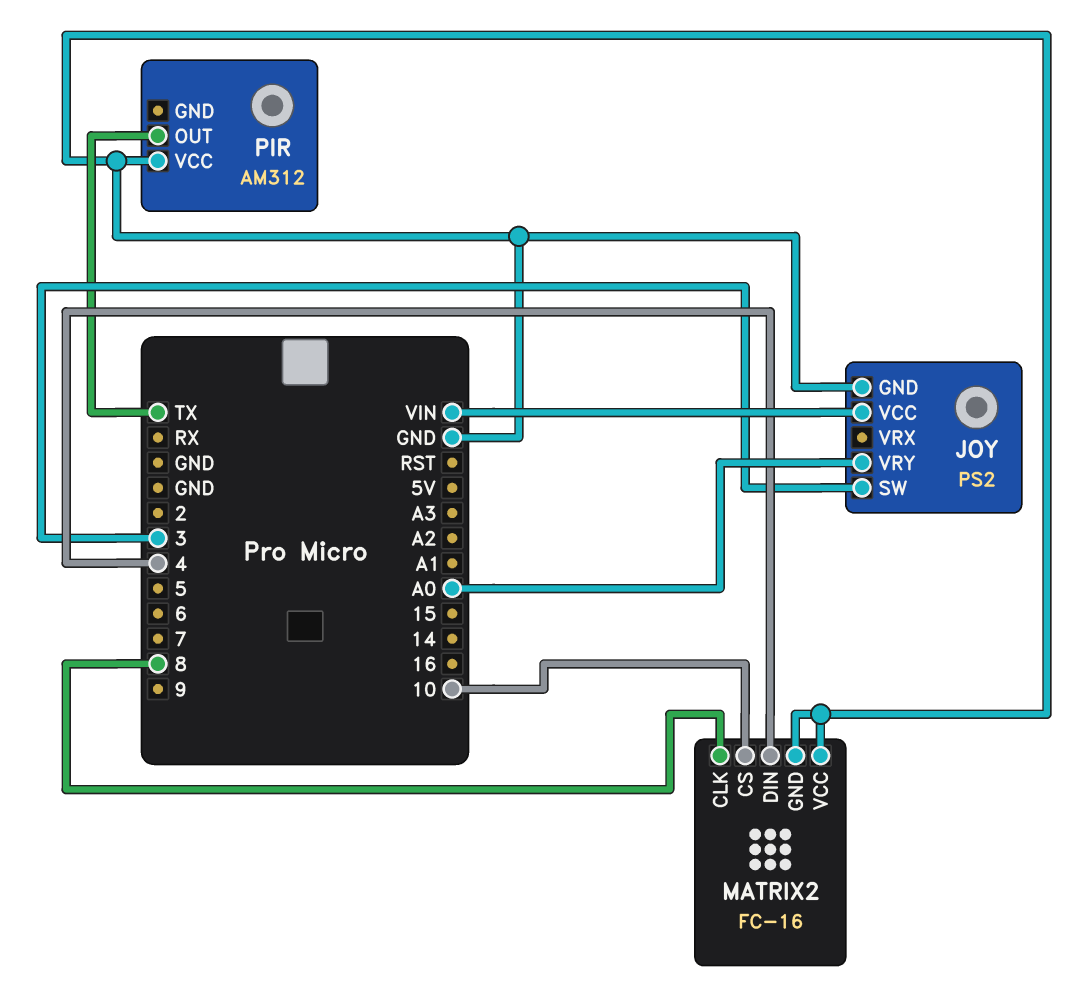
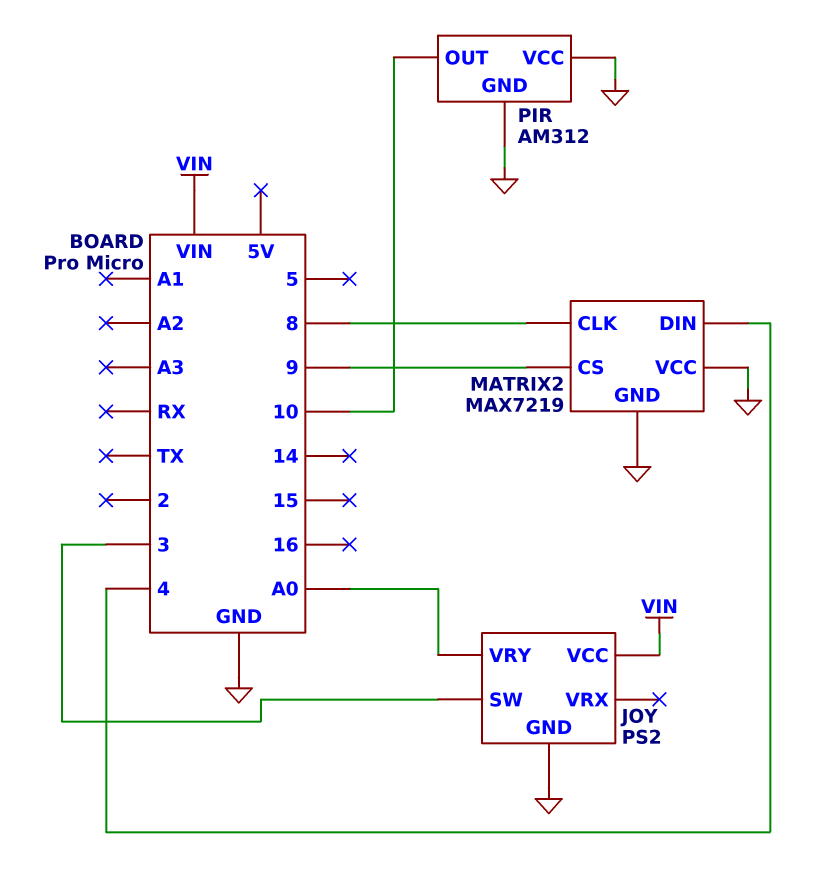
MATRIX2: FC-16 -> MAX7219
MATRIX2 pin CS: 10 -> 9
PIR pin GND: none -> GND
PIR pin OUT: TX -> 10

